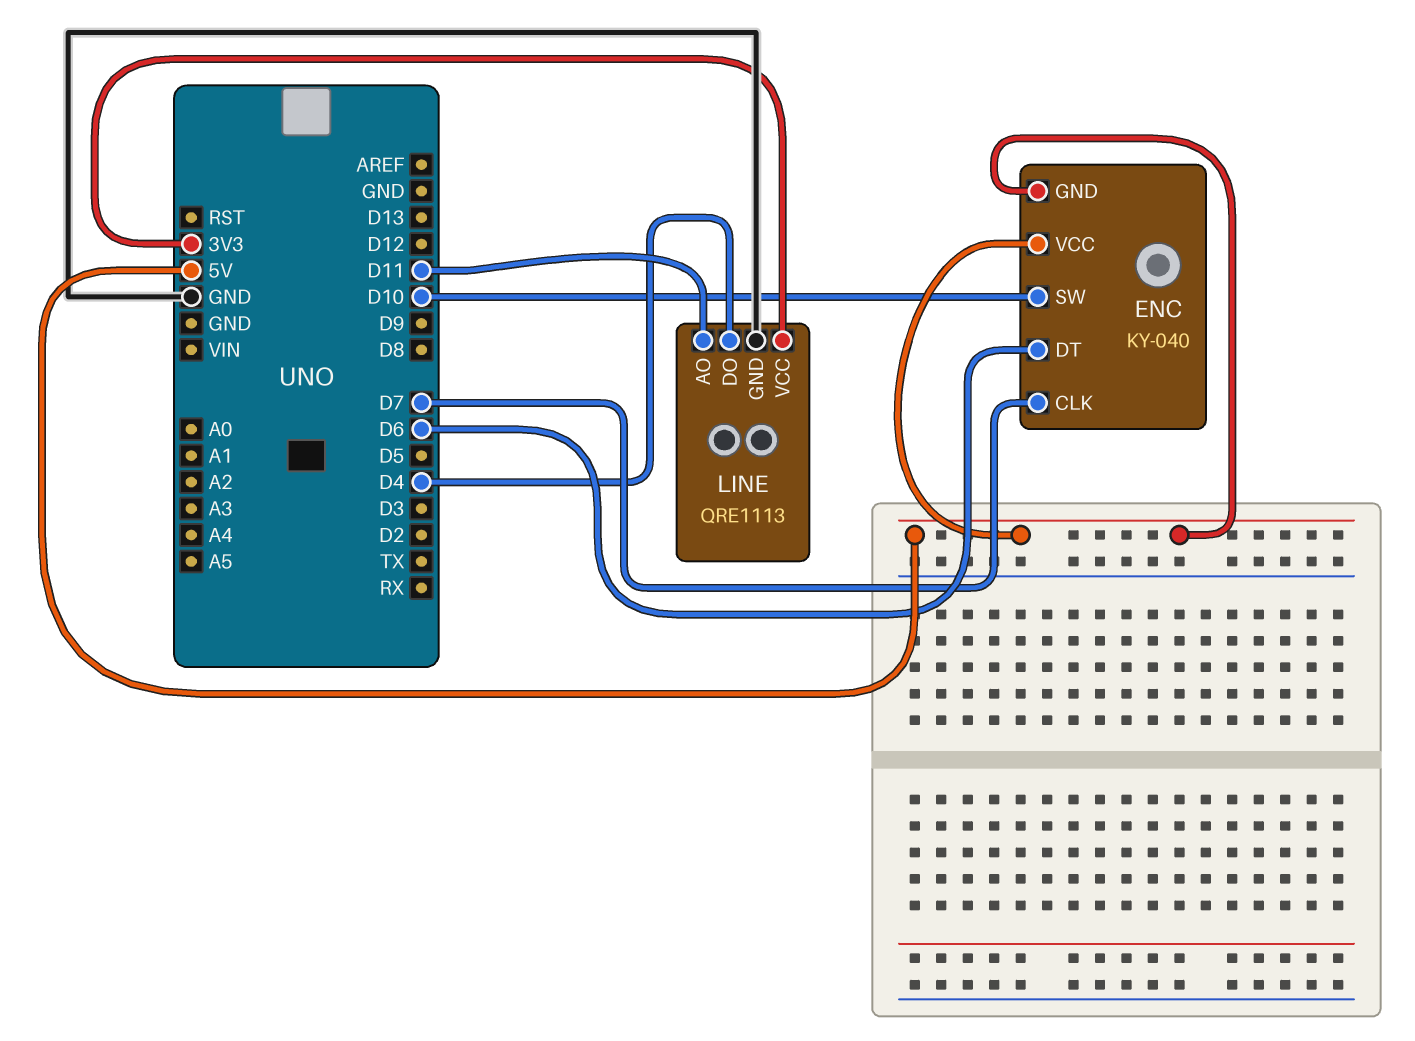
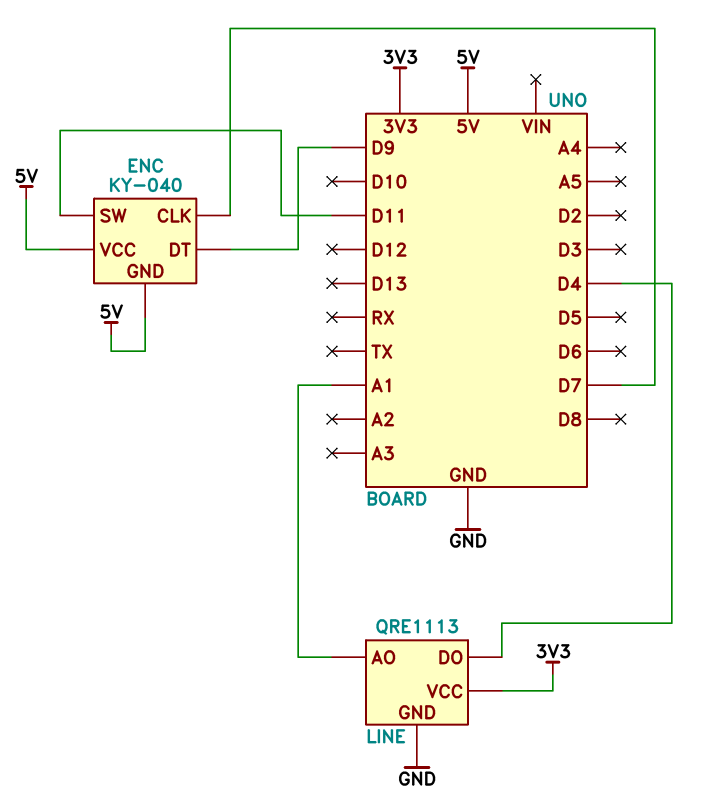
ENC pin DT: D6 -> D9
ENC pin SW: D10 -> D11
LINE pin AO: D11 -> A1

